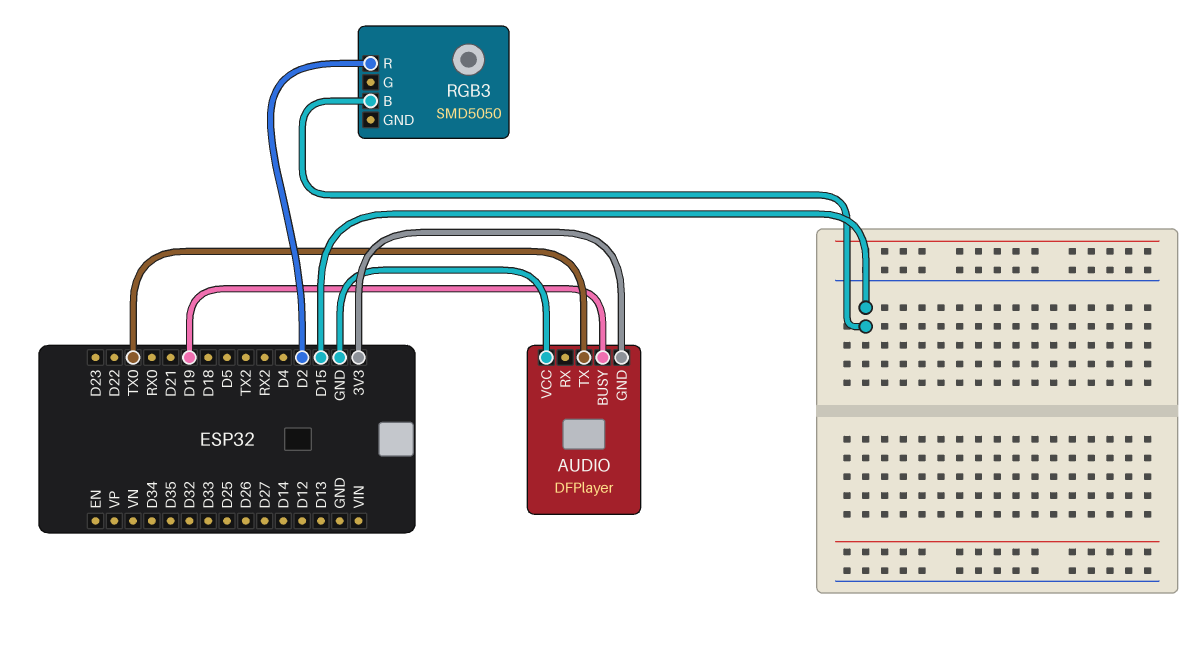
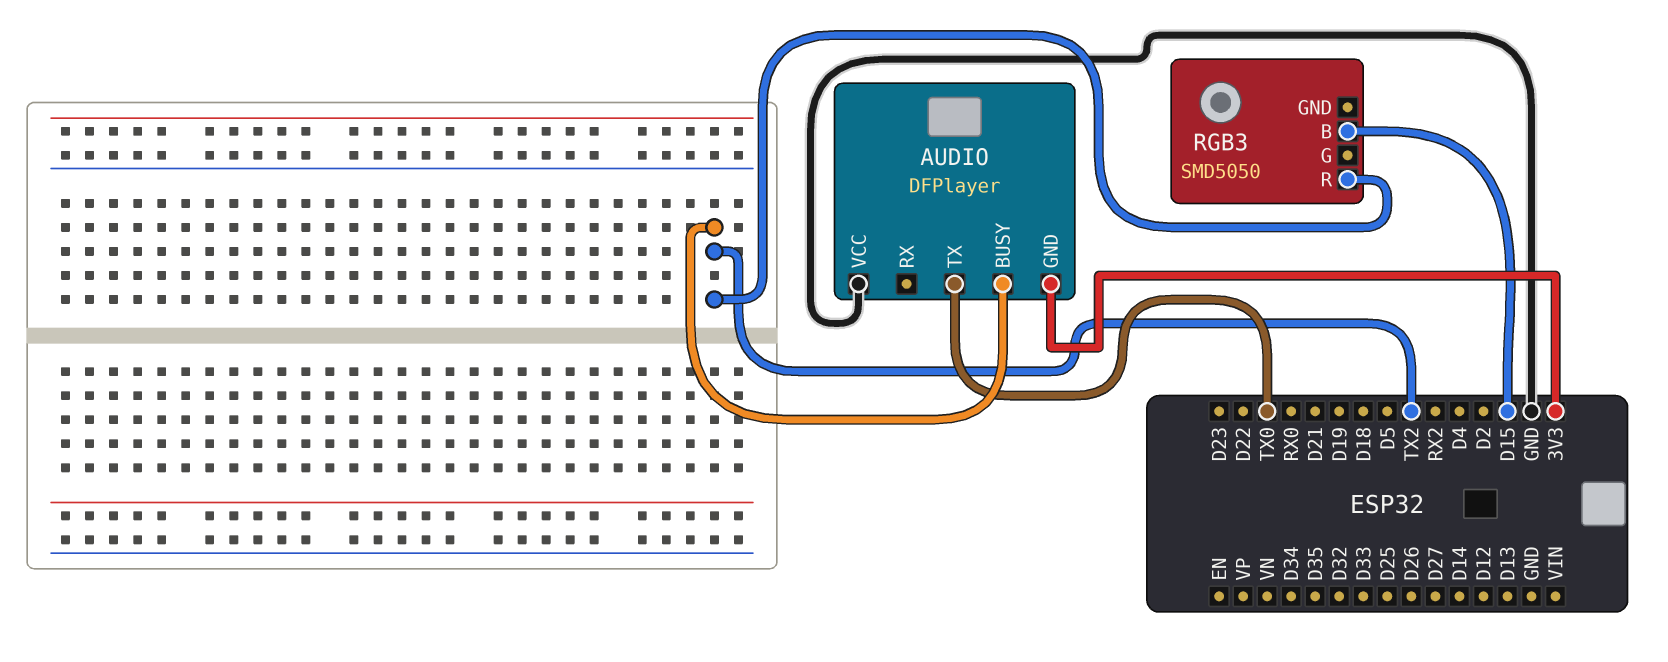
AUDIO pin BUSY: D19 -> TX2
RGB3 pin R: D2 -> TX2

